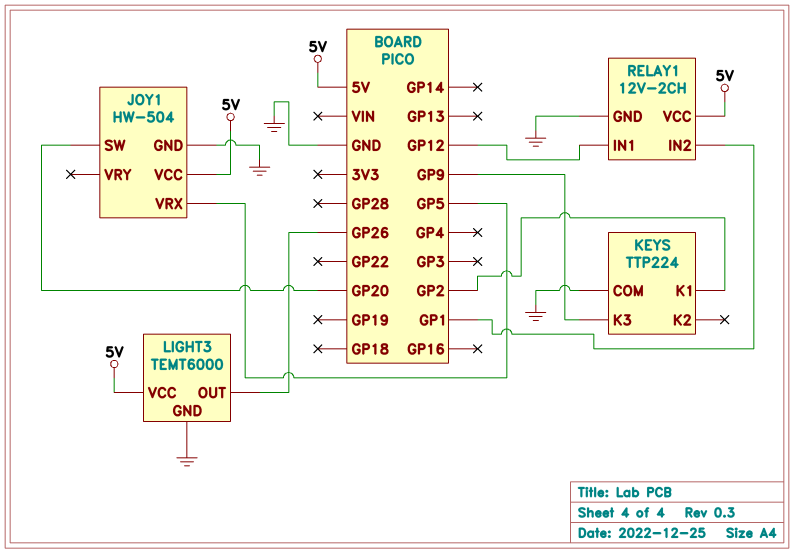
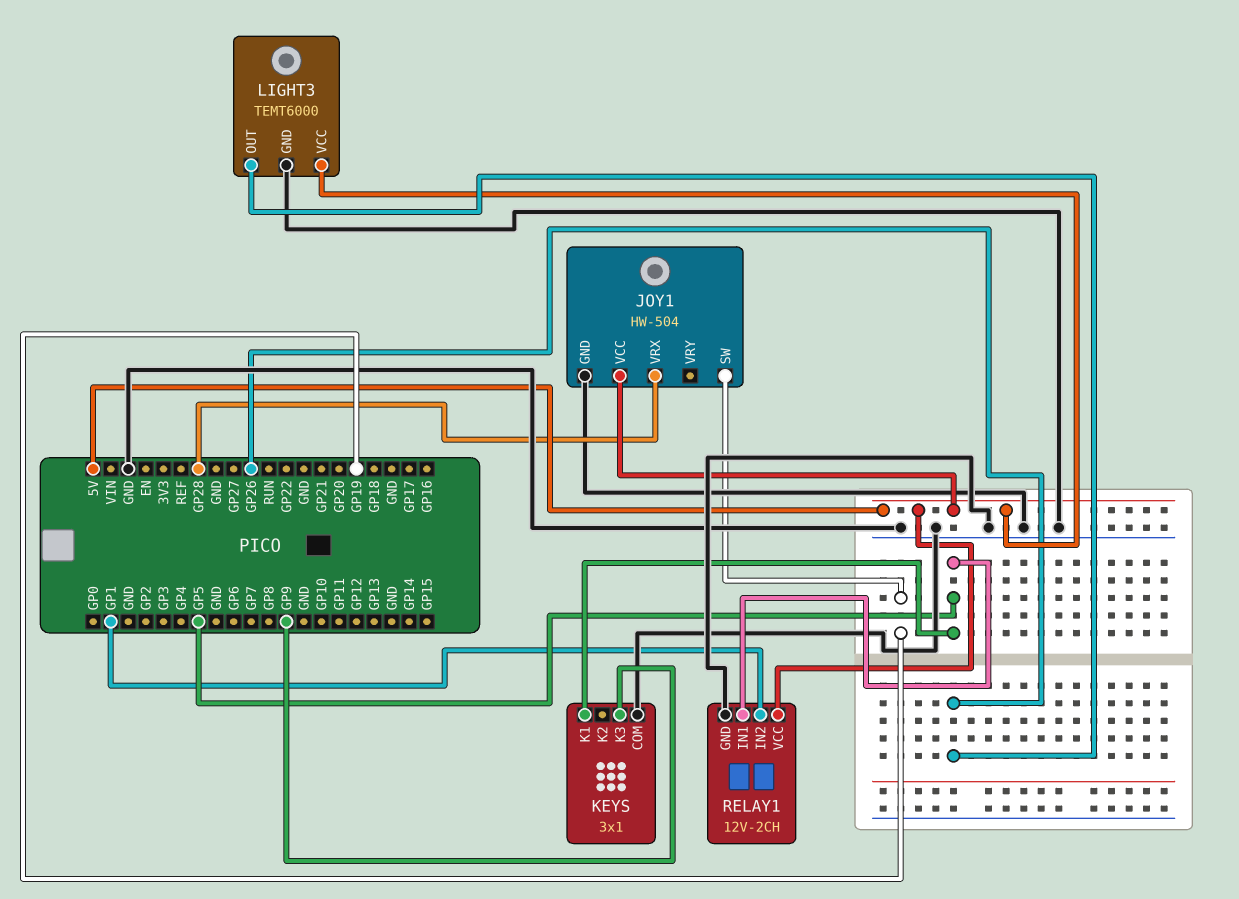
JOY1 pin SW: GP20 -> GP19
JOY1 pin VRX: GP5 -> GP28
KEYS: TTP224 -> 3x1
KEYS pin K1: GP2 -> GP5
RELAY1 pin IN1: GP12 -> GP5

